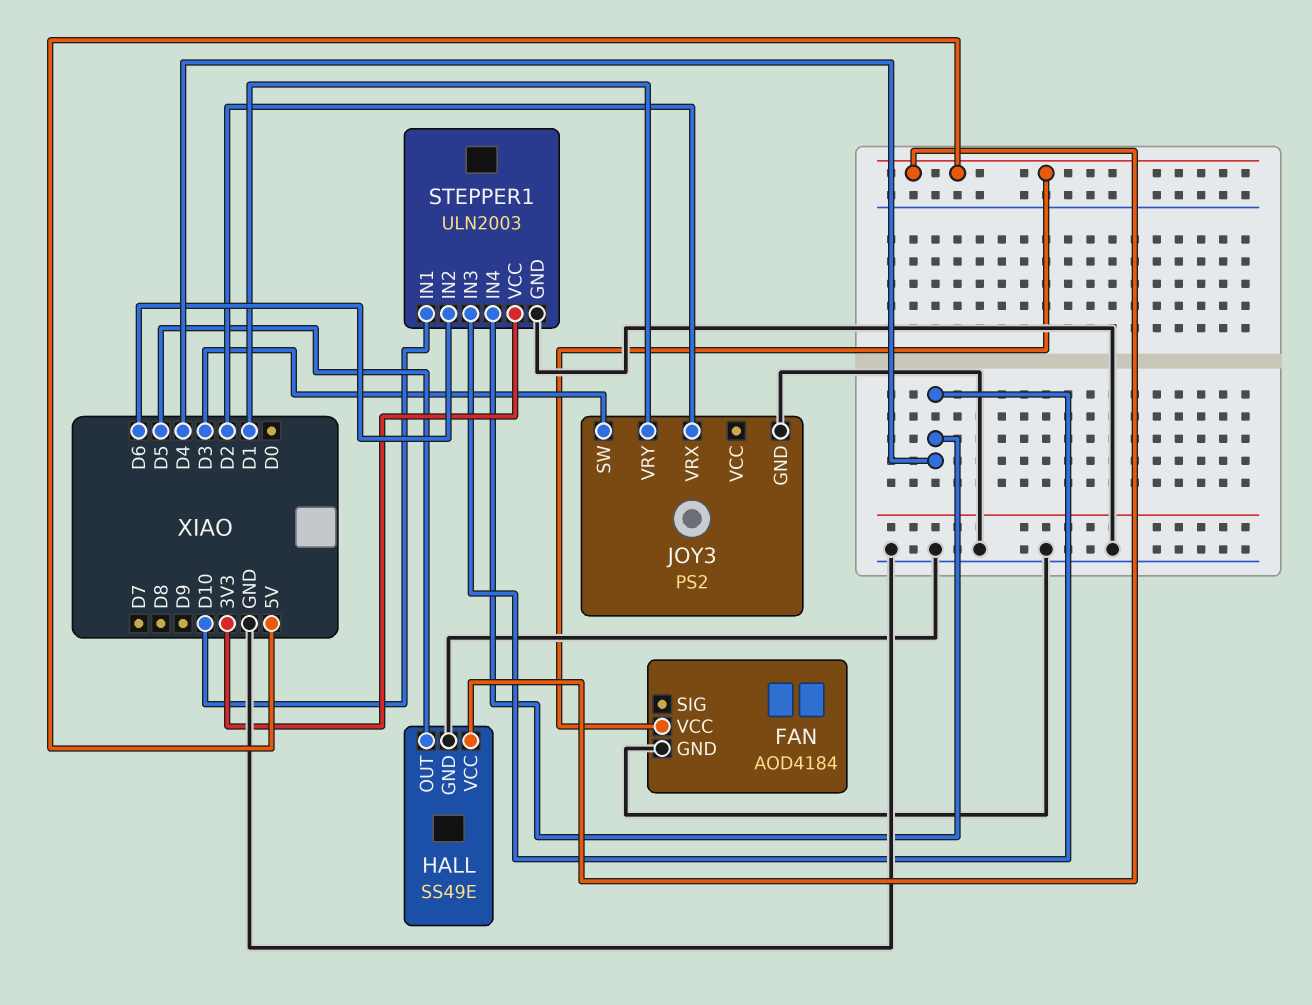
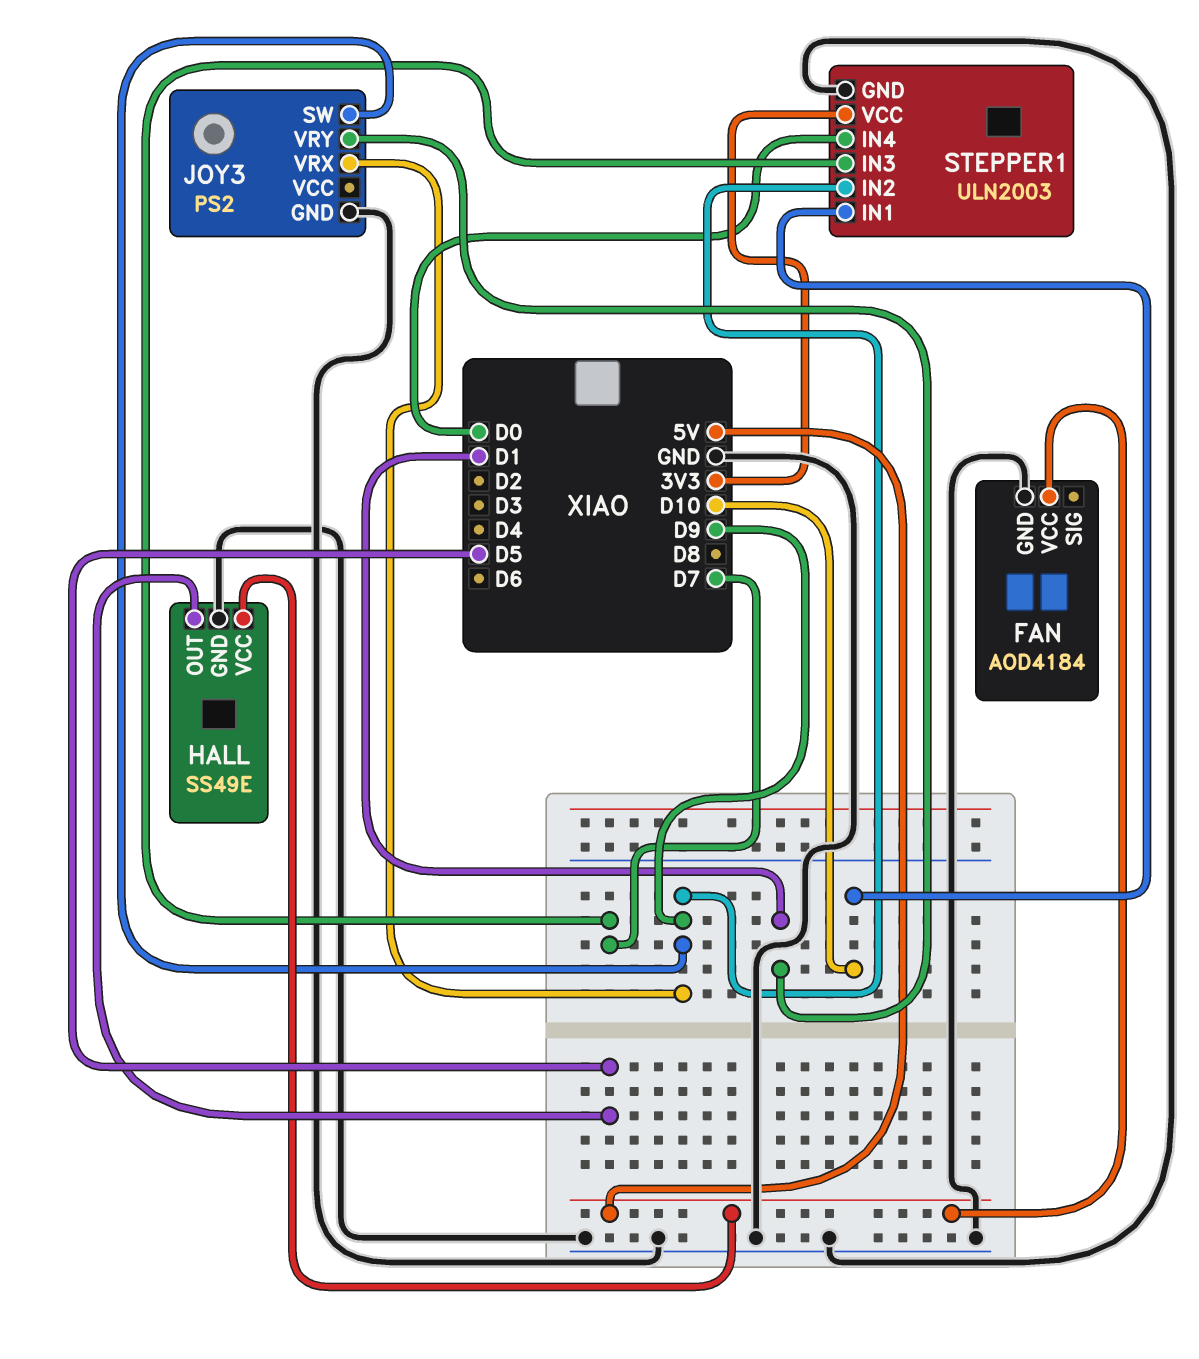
JOY3 pin SW: D3 -> D9
JOY3 pin VRX: D2 -> D9
STEPPER1 pin IN2: D6 -> D9
STEPPER1 pin IN3: D4 -> D7
STEPPER1 pin IN4: D4 -> D0

